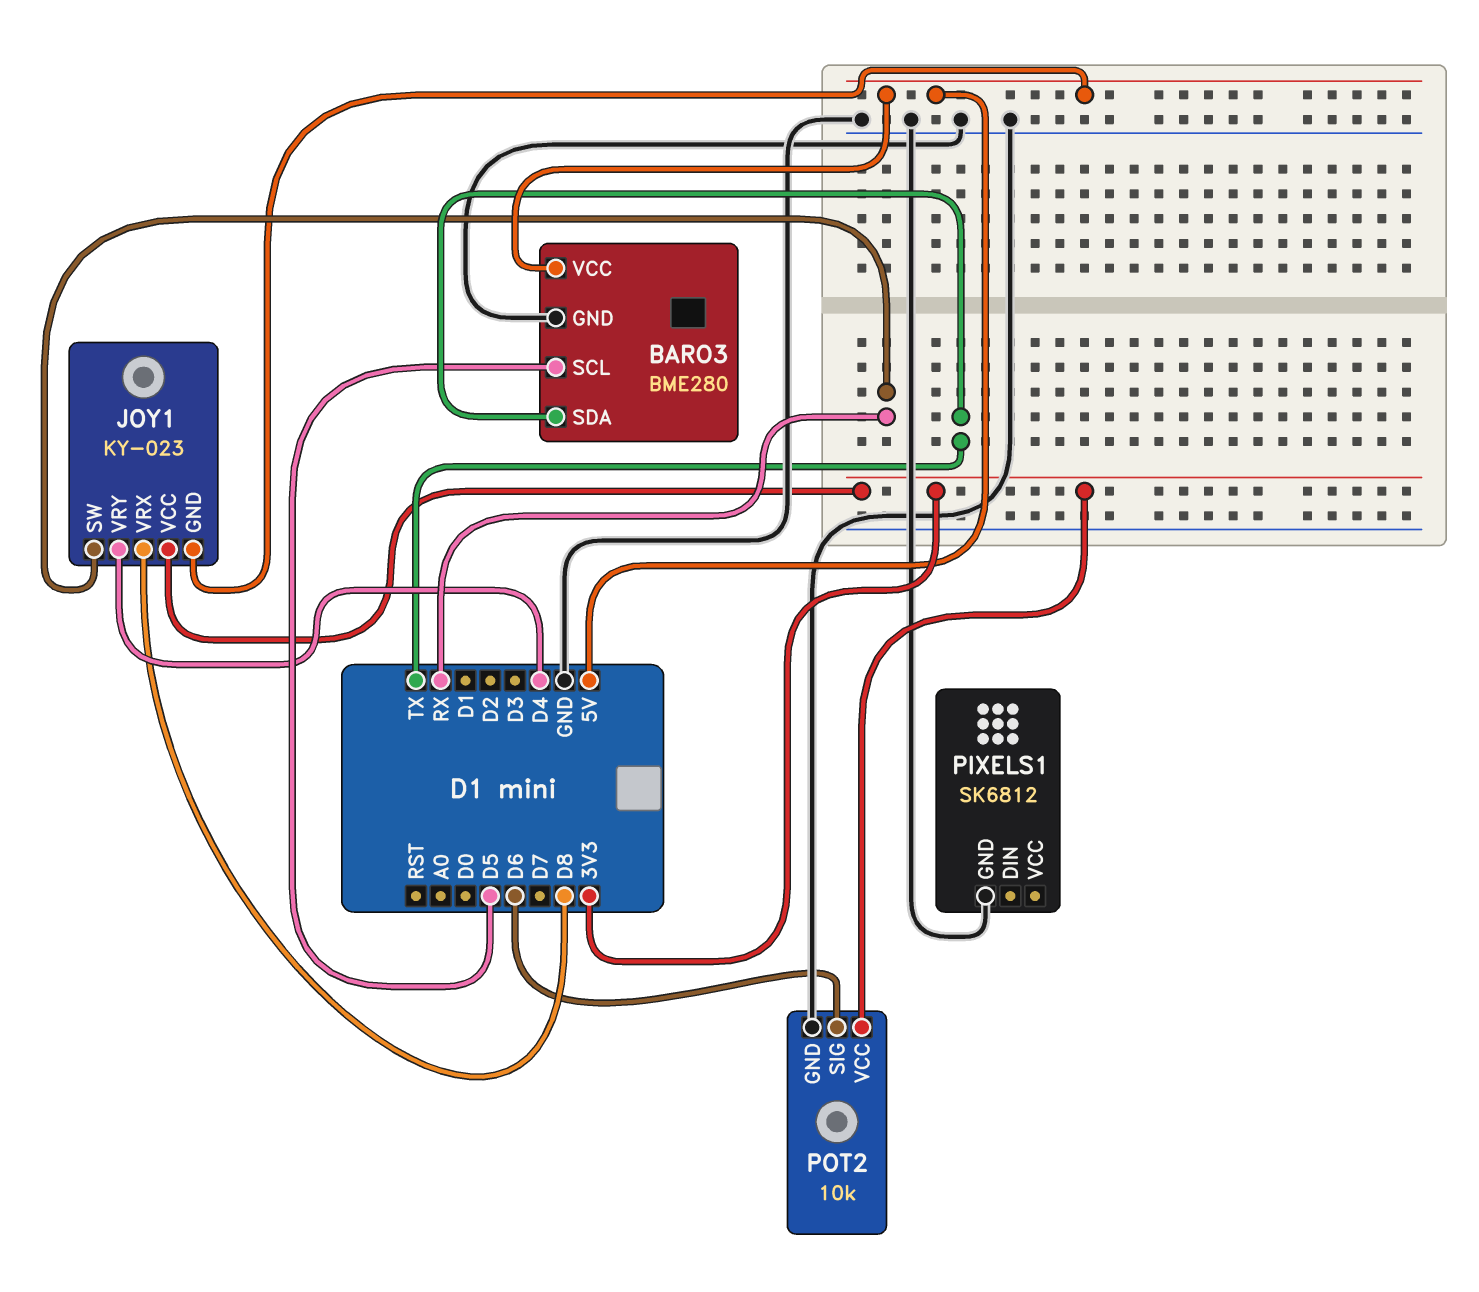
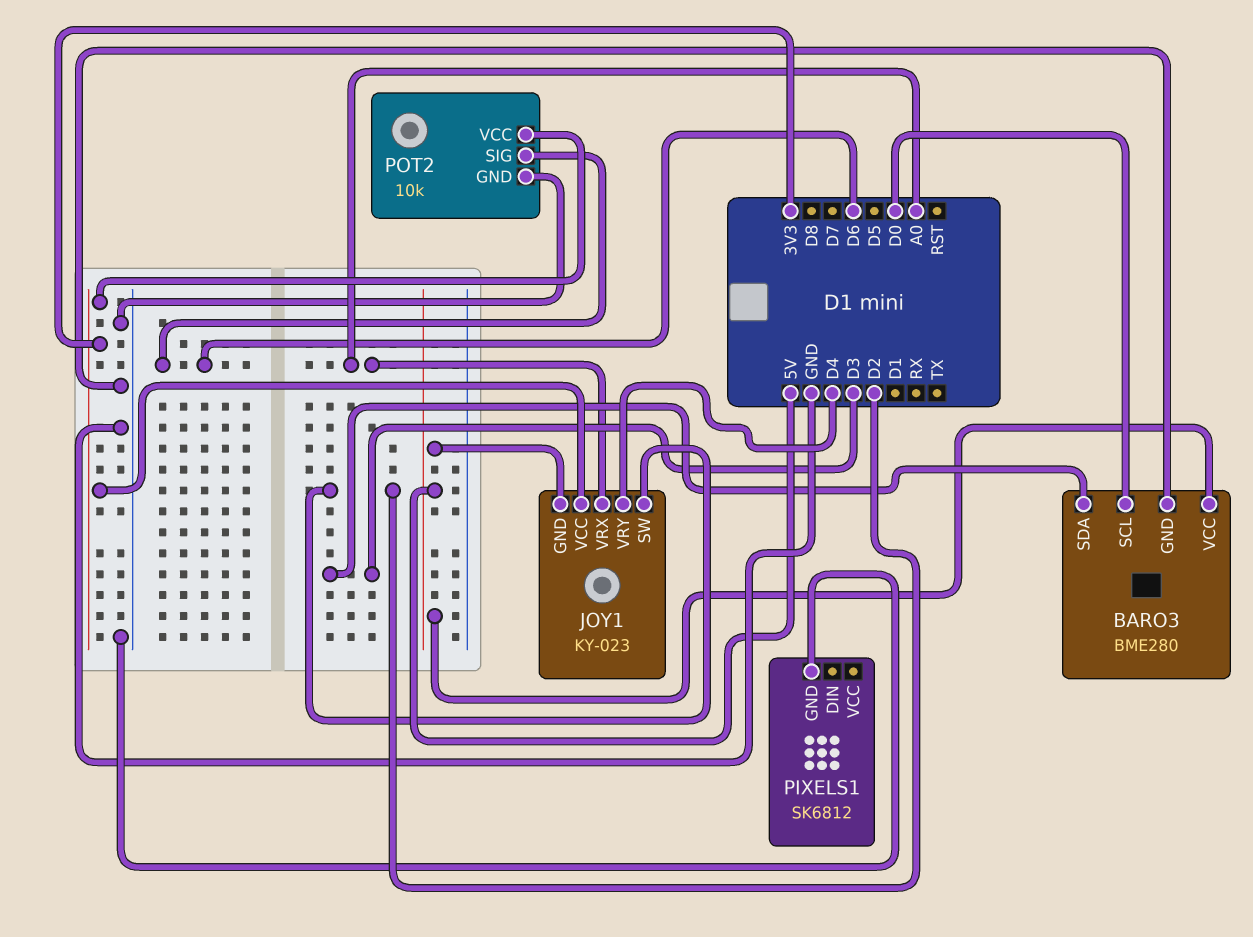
BARO3 pin SCL: D5 -> D0
BARO3 pin SDA: TX -> D3
JOY1 pin SW: RX -> D2
JOY1 pin VRX: D8 -> A0

